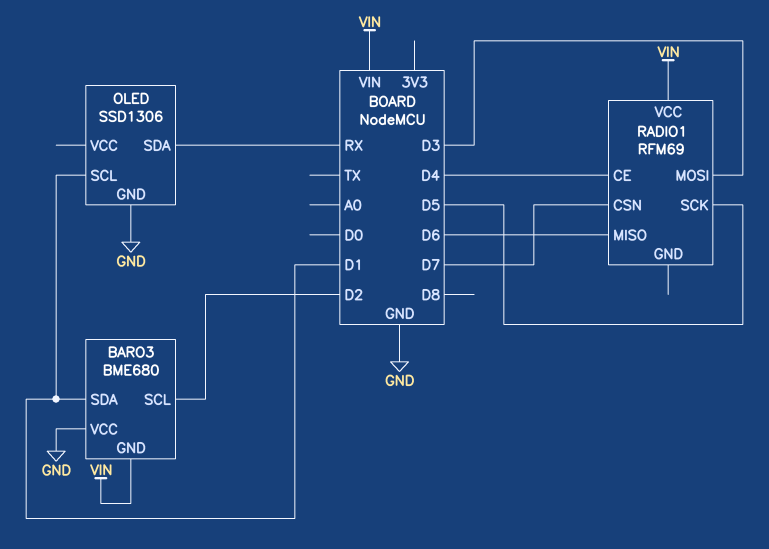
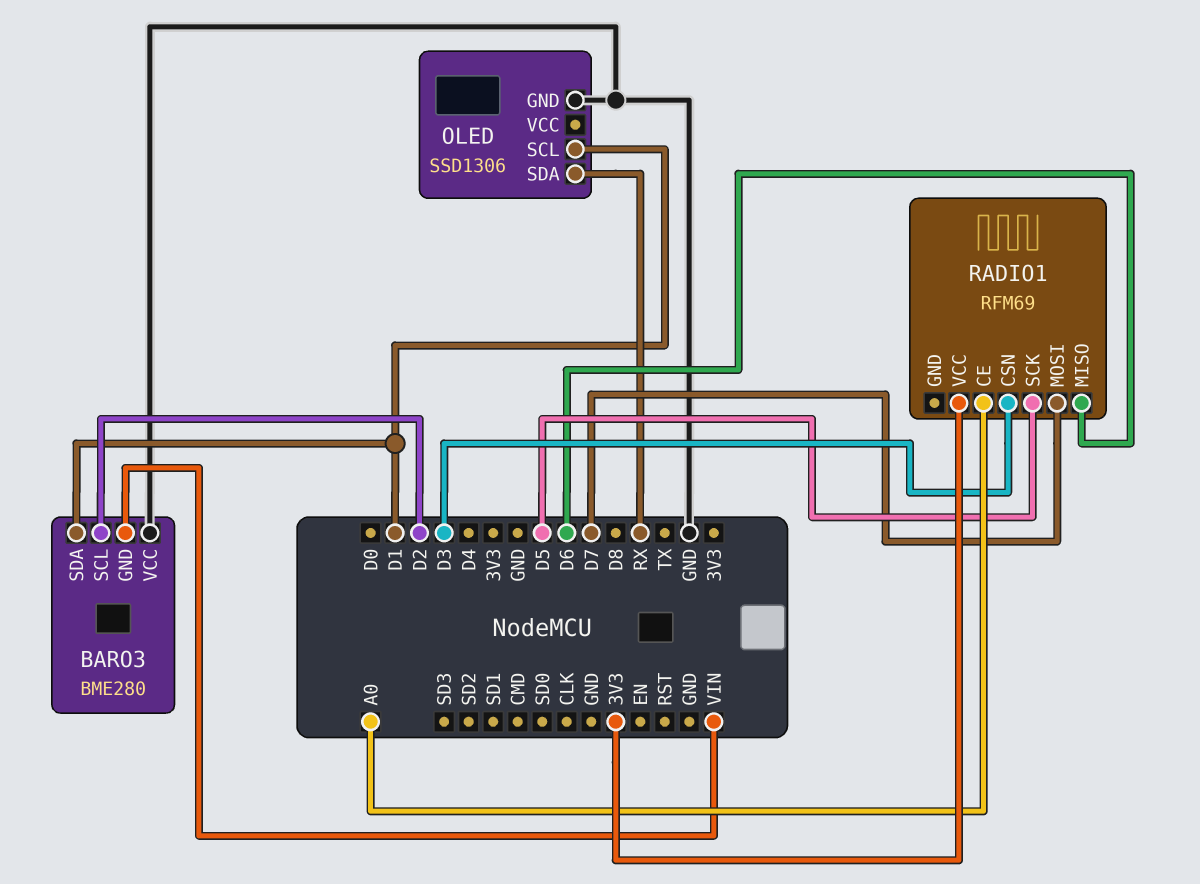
BARO3: BME680 -> BME280
RADIO1 pin CE: D4 -> A0
RADIO1 pin CSN: D7 -> D3
RADIO1 pin MOSI: D3 -> D7
RADIO1 pin VCC: VIN -> 3V3

